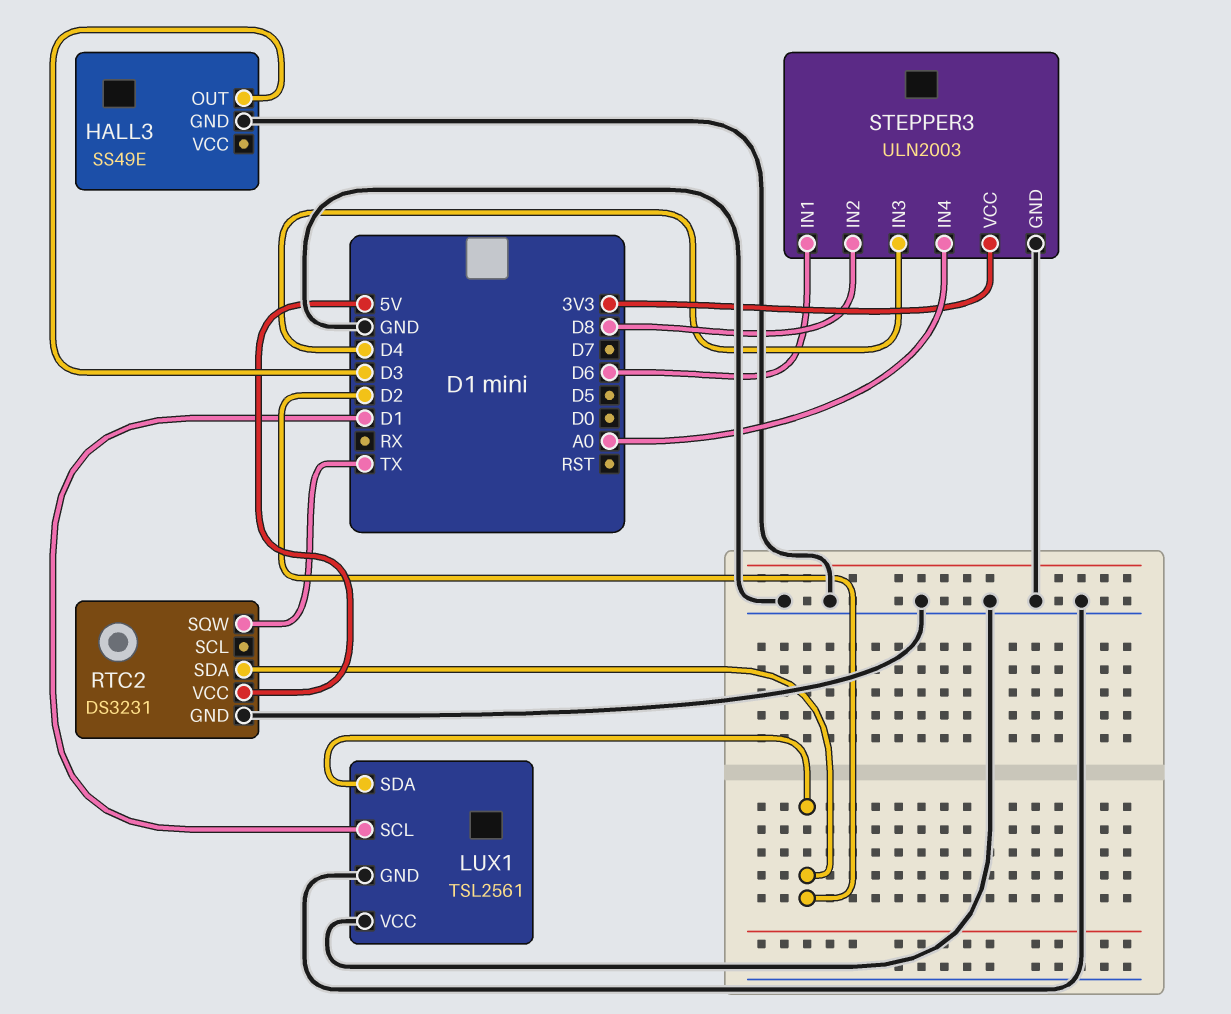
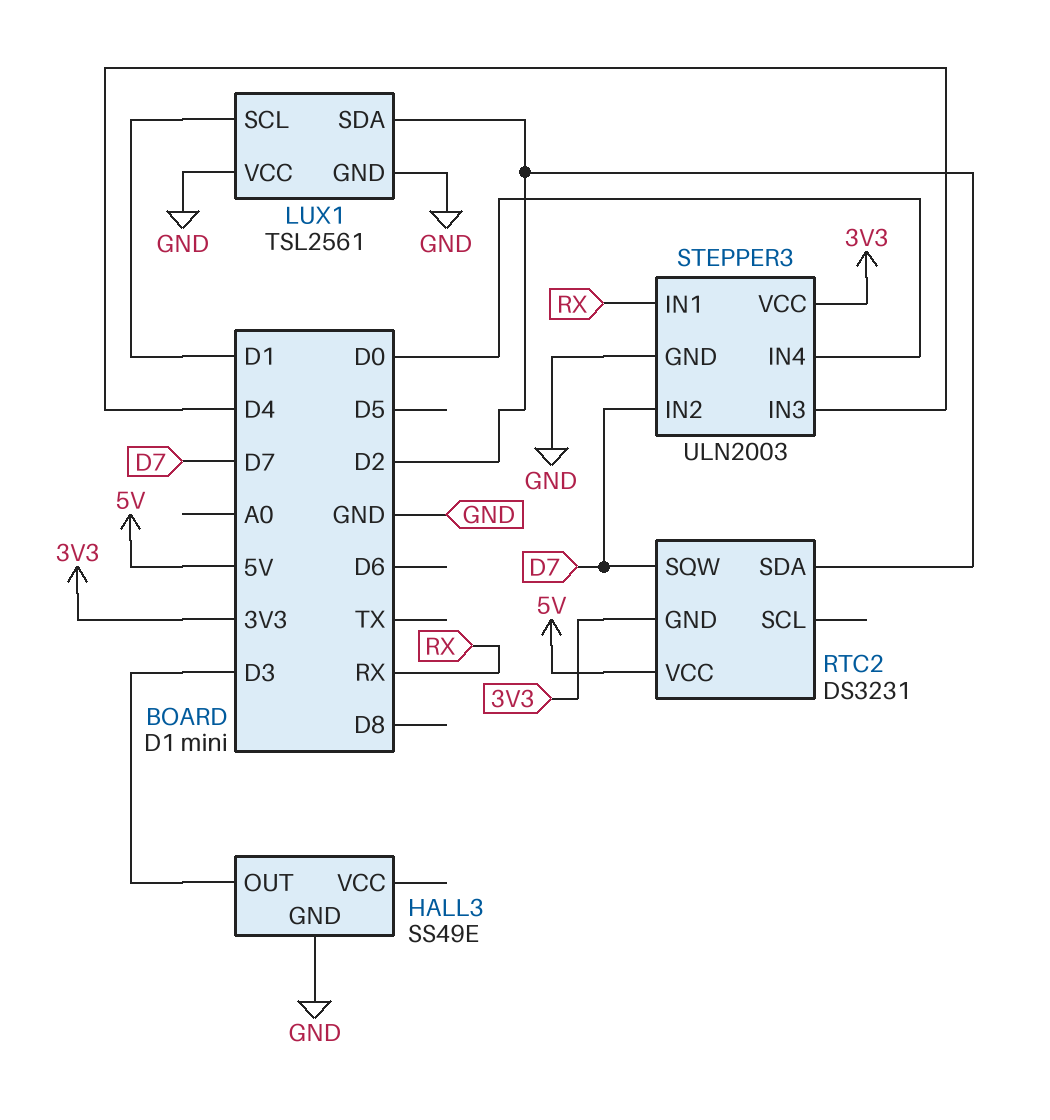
RTC2 pin GND: GND -> 3V3
RTC2 pin SQW: TX -> D7
STEPPER3 pin IN1: D6 -> RX
STEPPER3 pin IN2: D8 -> D7
STEPPER3 pin IN4: A0 -> D0

